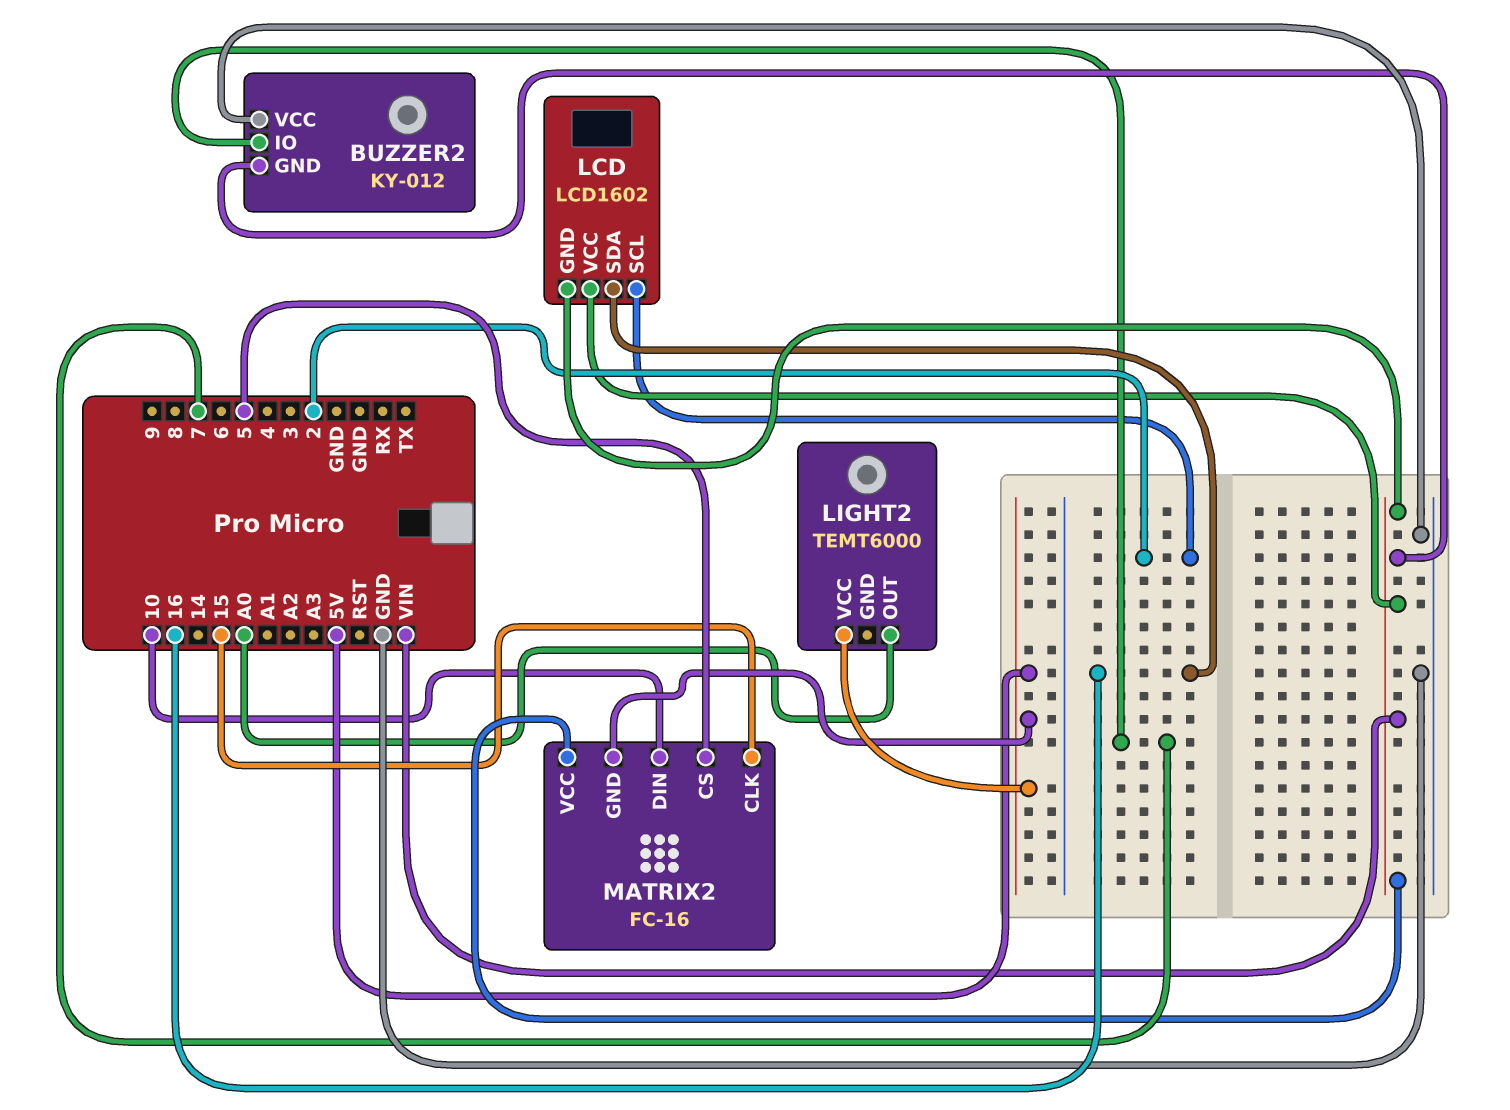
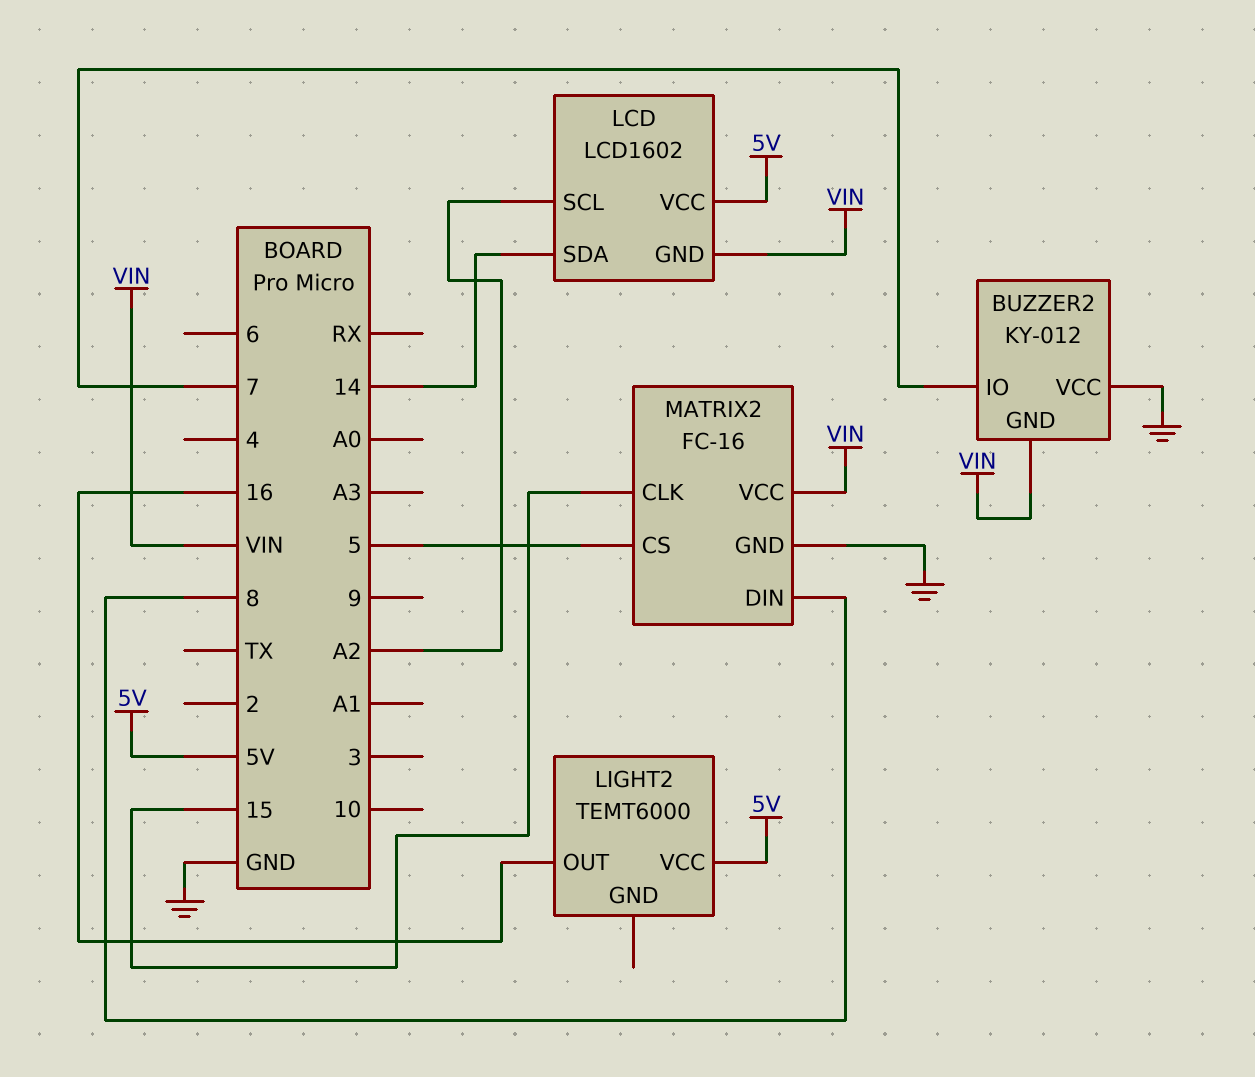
LCD pin SCL: 2 -> A2
LCD pin SDA: 16 -> 14
LCD pin VCC: VIN -> 5V
LIGHT2 pin OUT: A0 -> 16
MATRIX2 pin DIN: 10 -> 8
MATRIX2 pin GND: 5V -> GND

